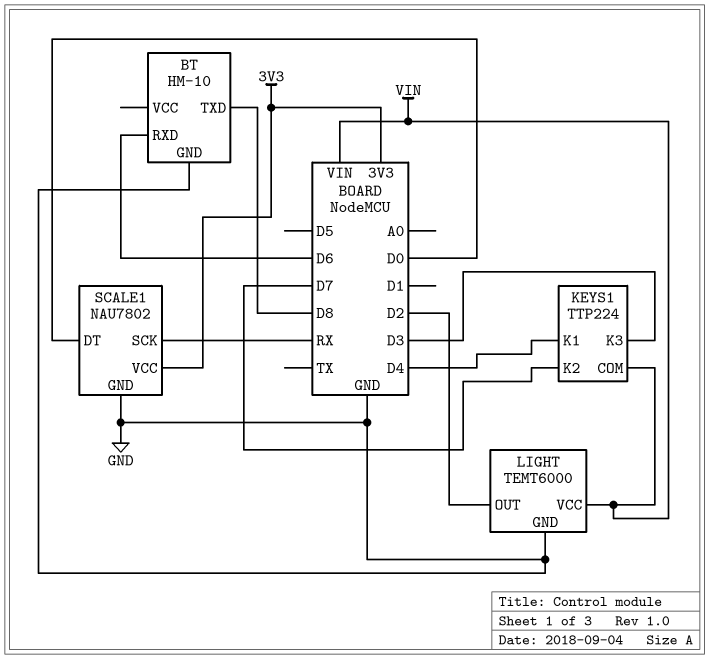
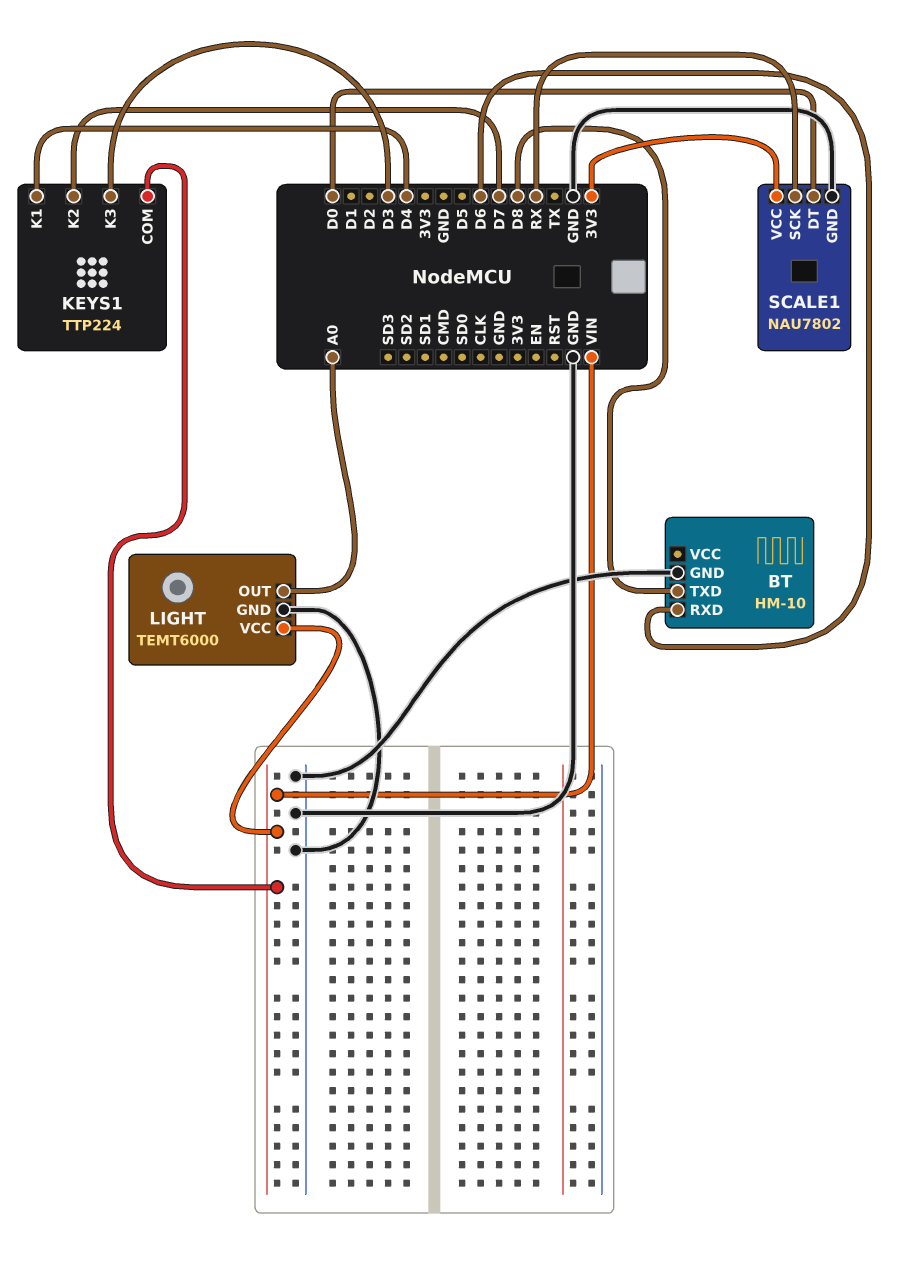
LIGHT pin OUT: D2 -> A0

